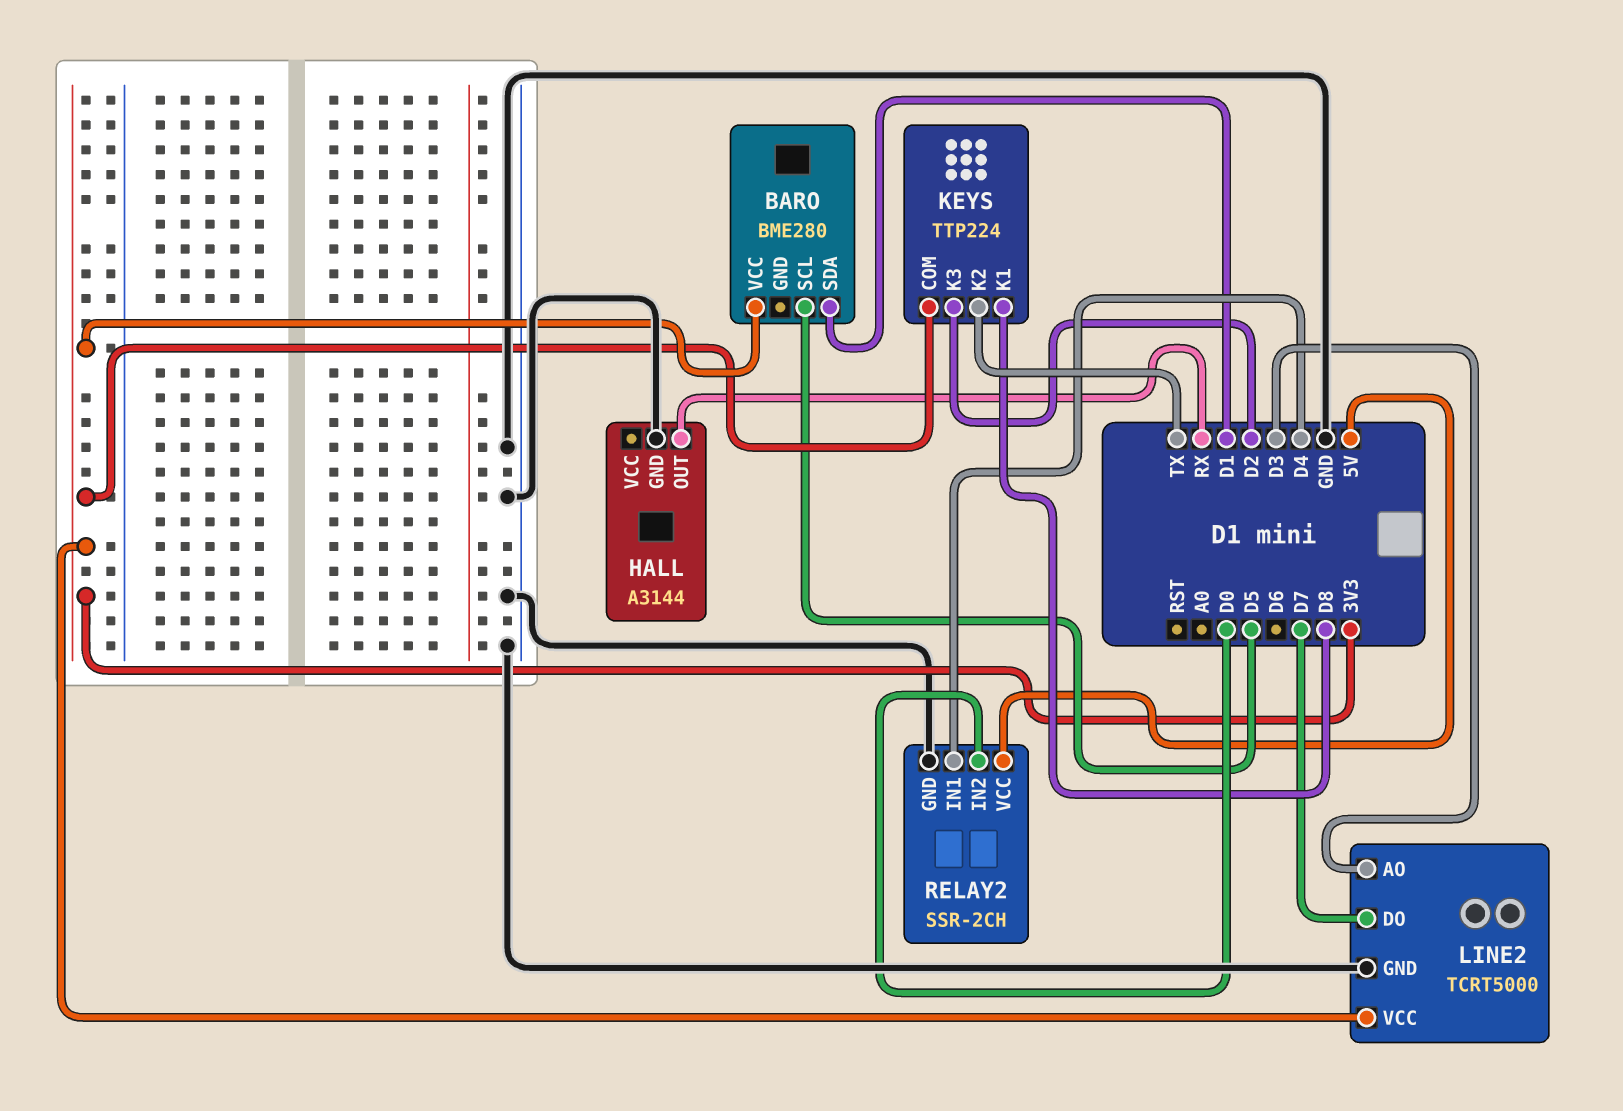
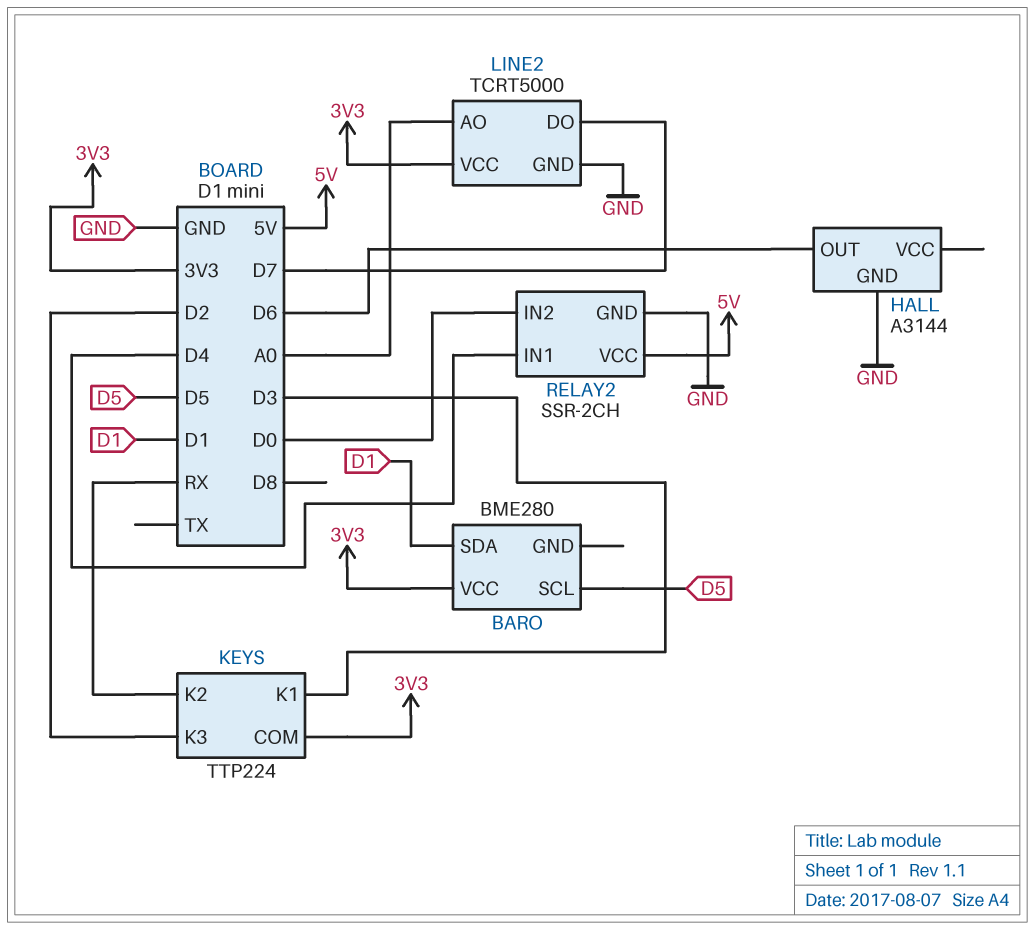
HALL pin OUT: RX -> D6
KEYS pin K1: D8 -> D3
KEYS pin K2: TX -> RX
LINE2 pin AO: D3 -> A0

